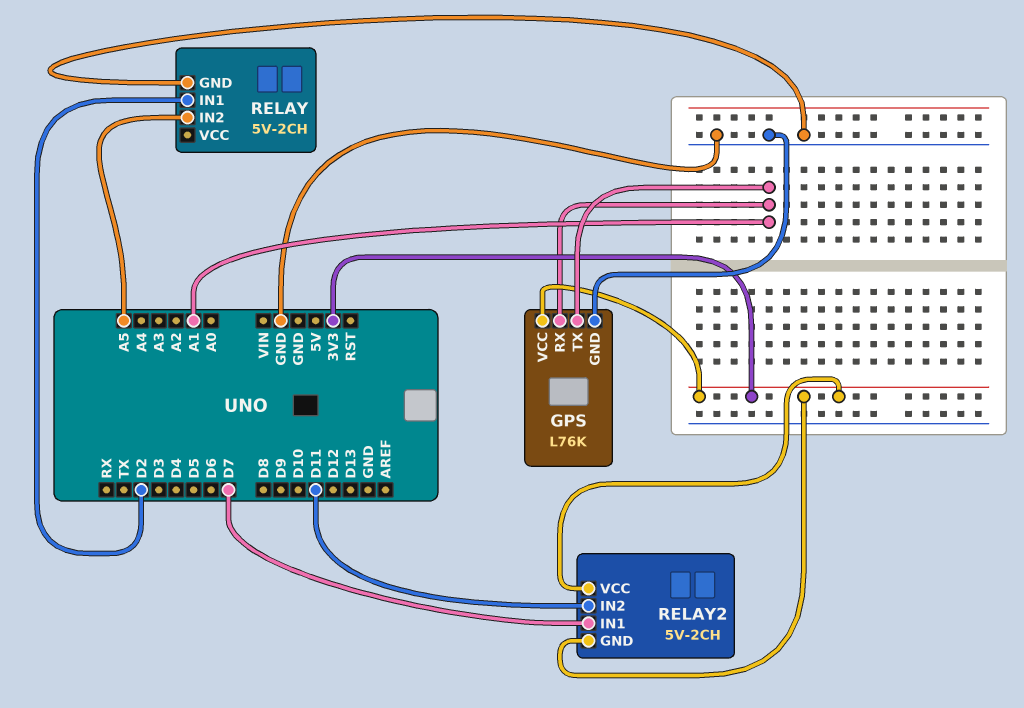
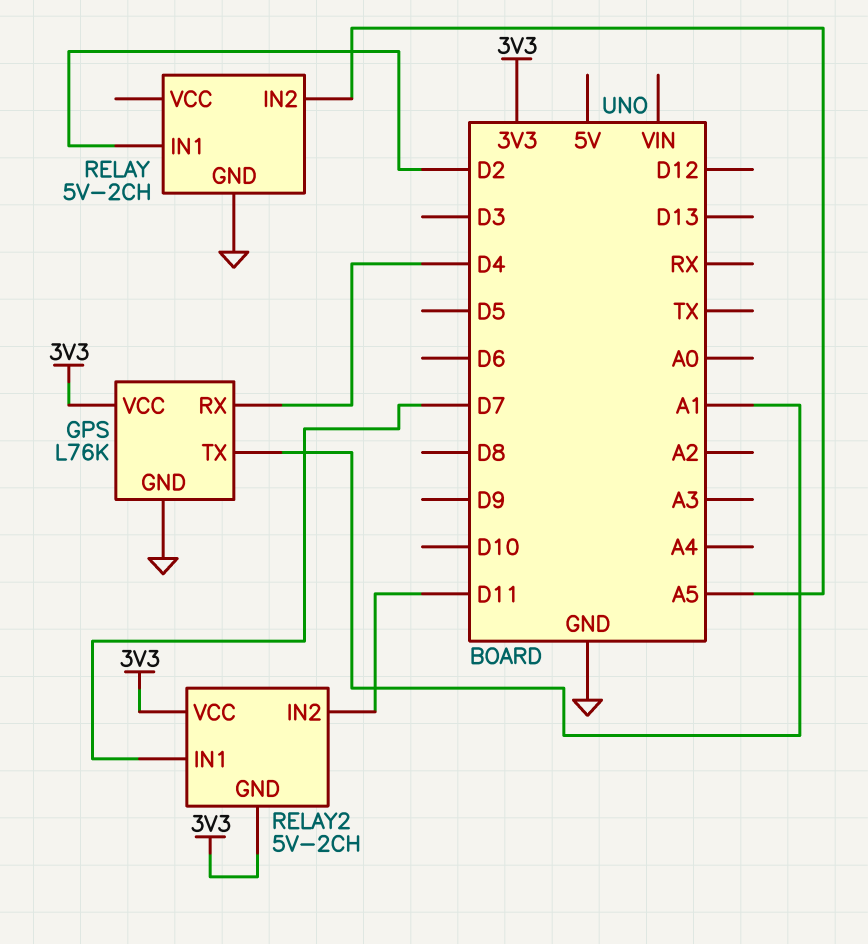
GPS pin RX: A1 -> D4

